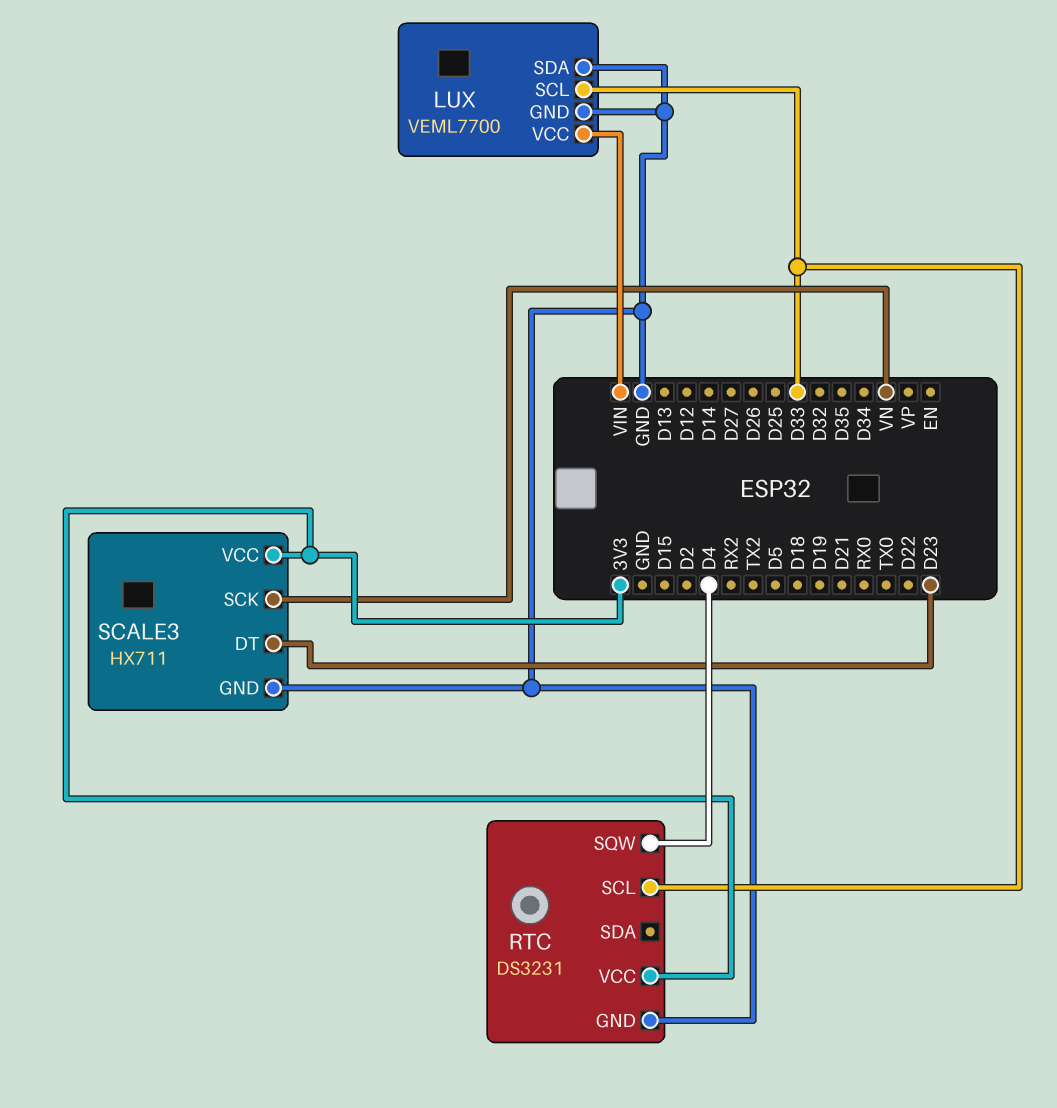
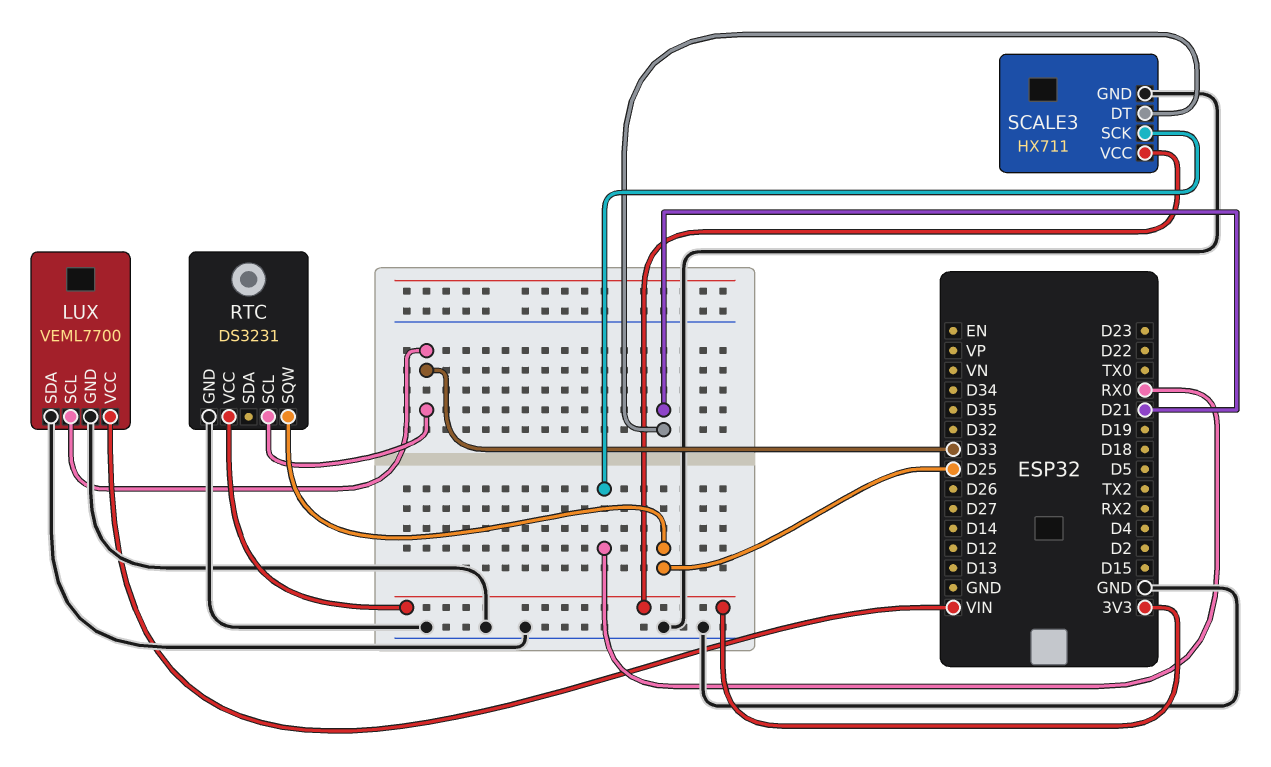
RTC pin SQW: D4 -> D25
SCALE3 pin DT: D23 -> D21
SCALE3 pin SCK: VN -> RX0

